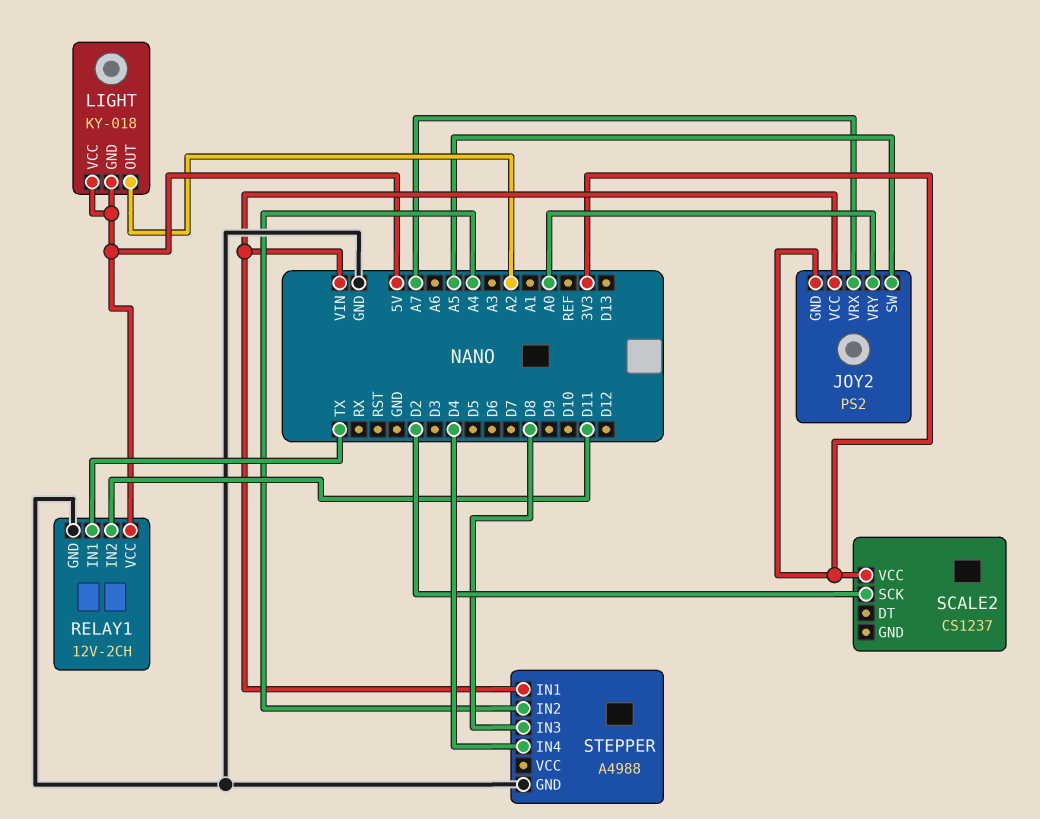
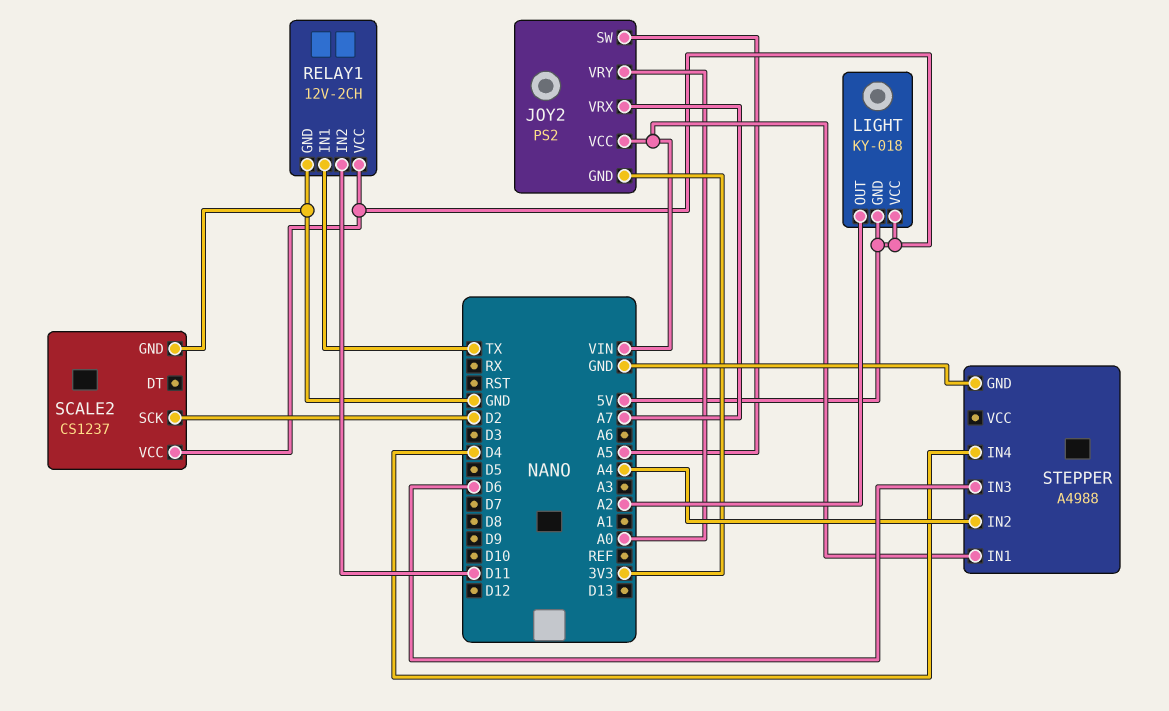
SCALE2 pin GND: none -> GND
SCALE2 pin VCC: 3V3 -> 5V
STEPPER pin IN3: D8 -> D6

